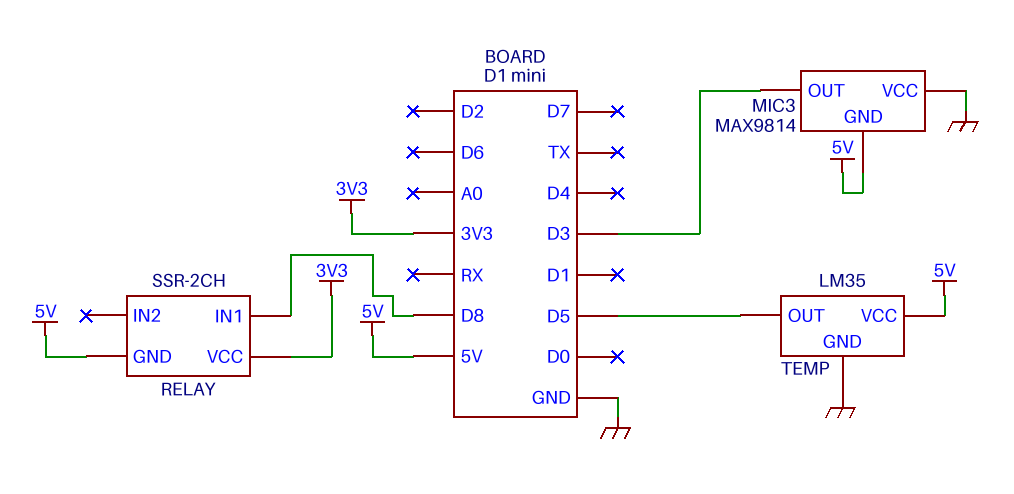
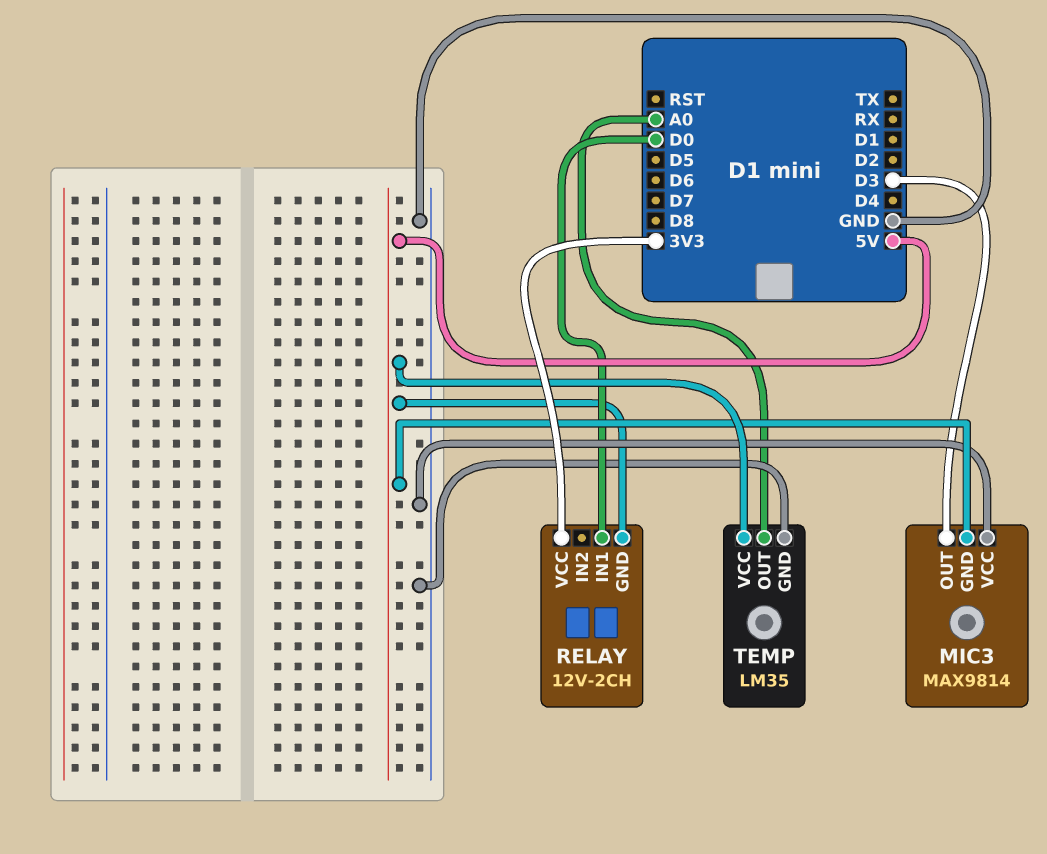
RELAY: SSR-2CH -> 12V-2CH
RELAY pin IN1: D8 -> D0
TEMP pin OUT: D5 -> A0

